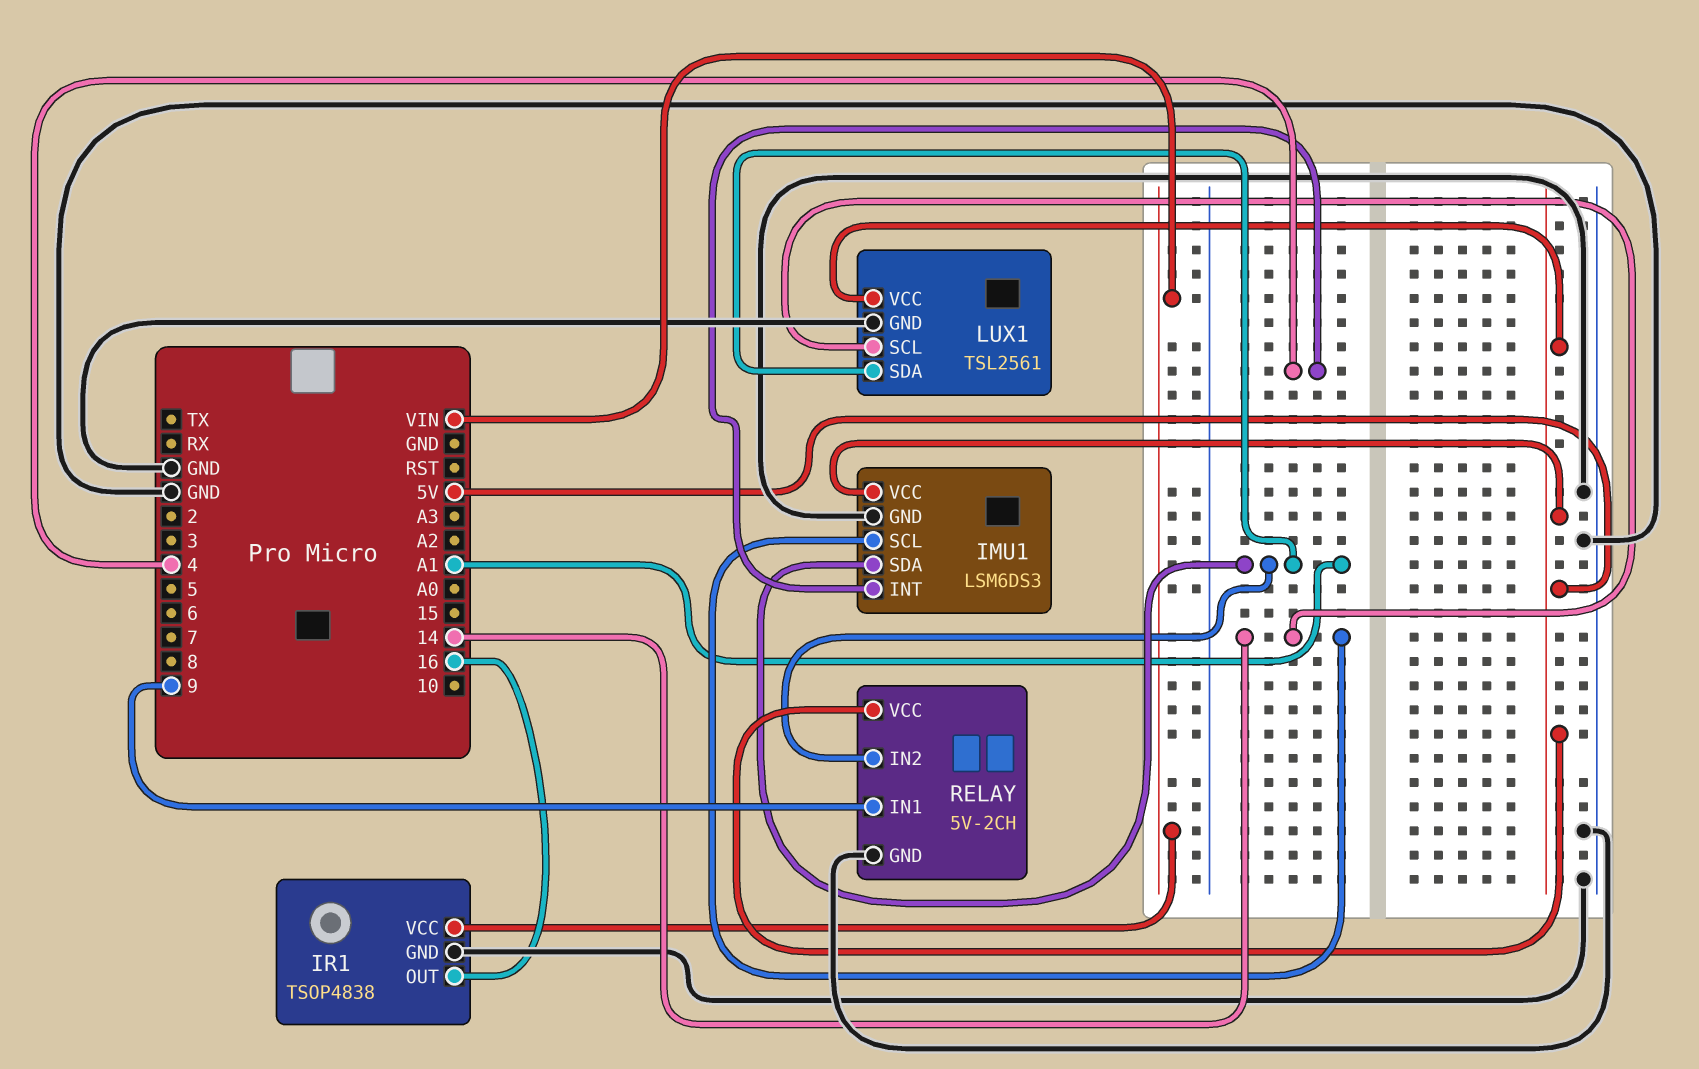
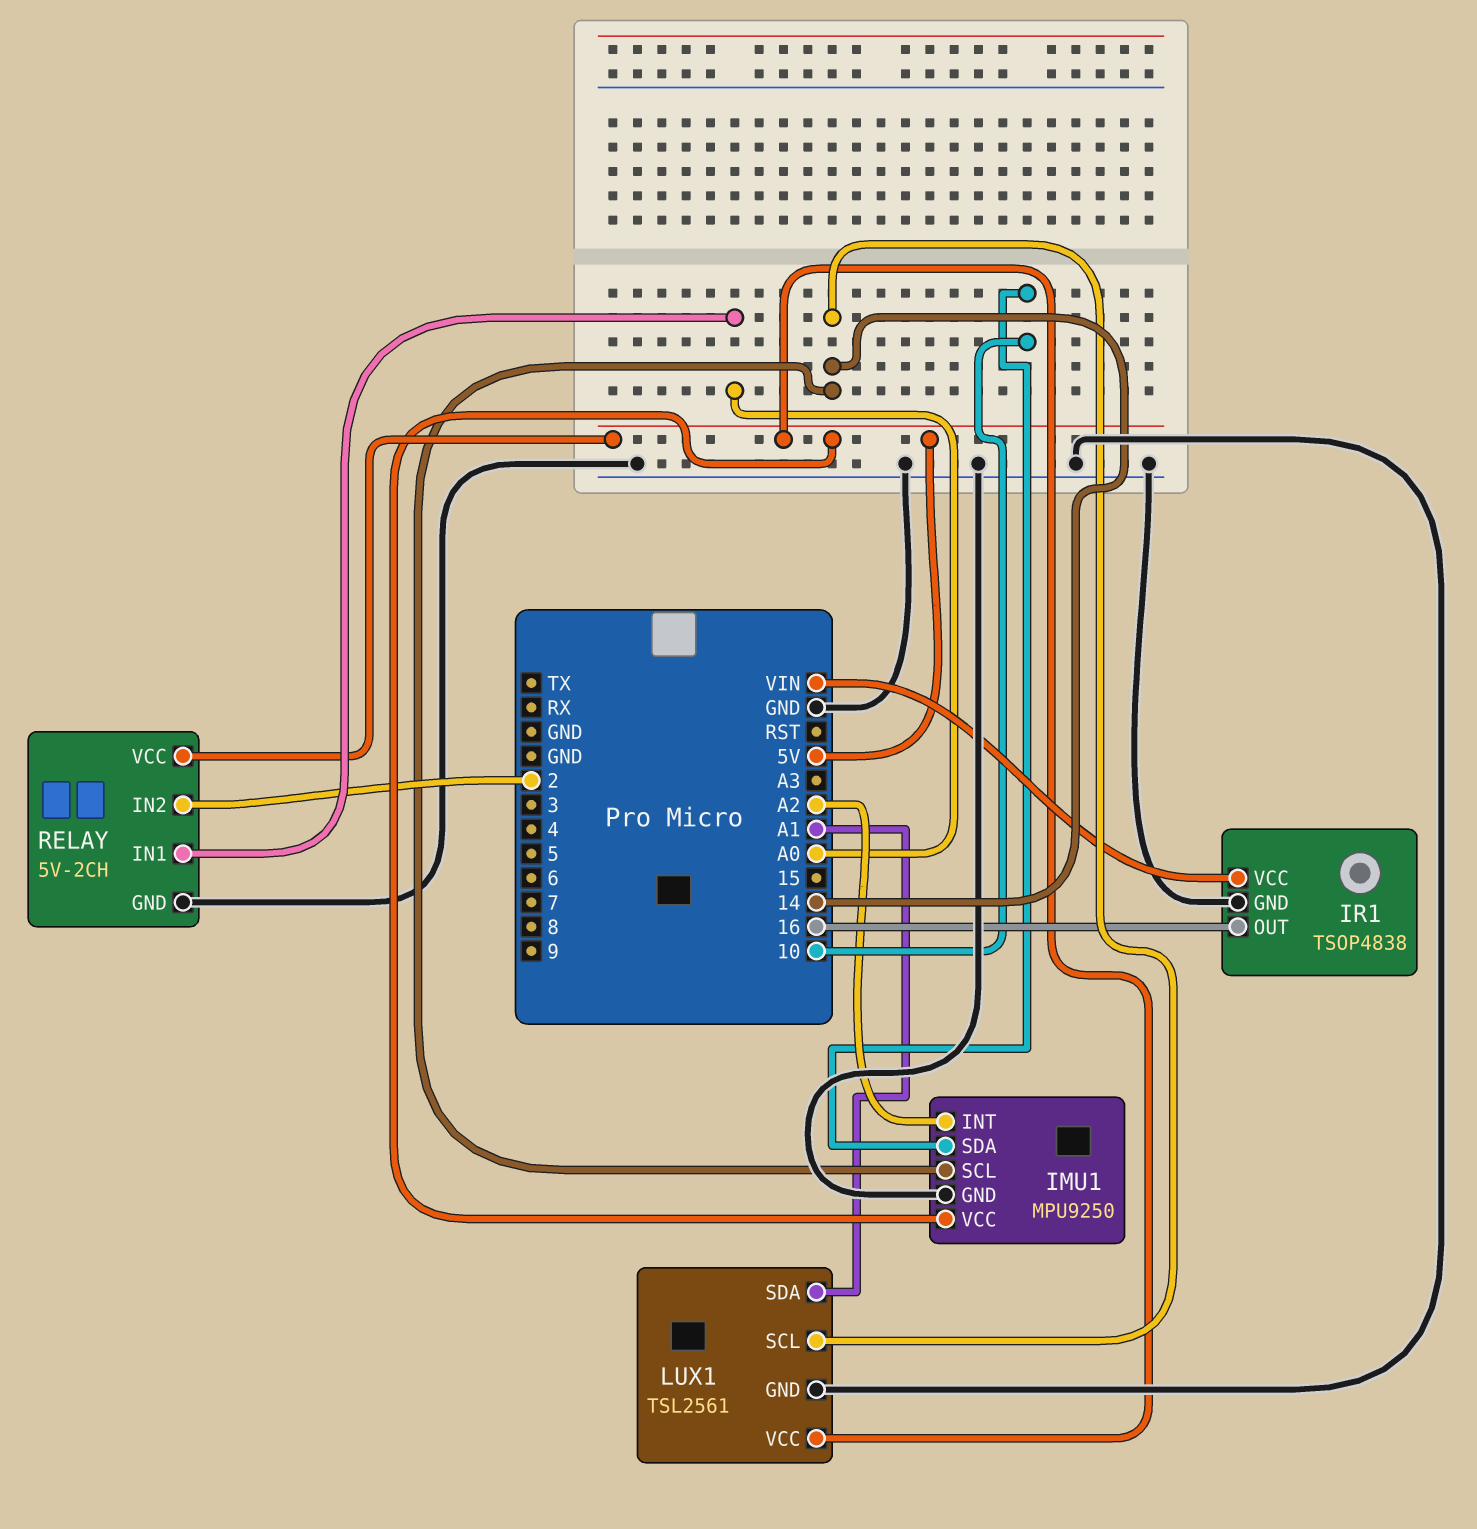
IMU1: LSM6DS3 -> MPU9250
IMU1 pin INT: 4 -> A2
IMU1 pin SDA: A1 -> 10
RELAY pin IN1: 9 -> A0
RELAY pin IN2: A1 -> 2

